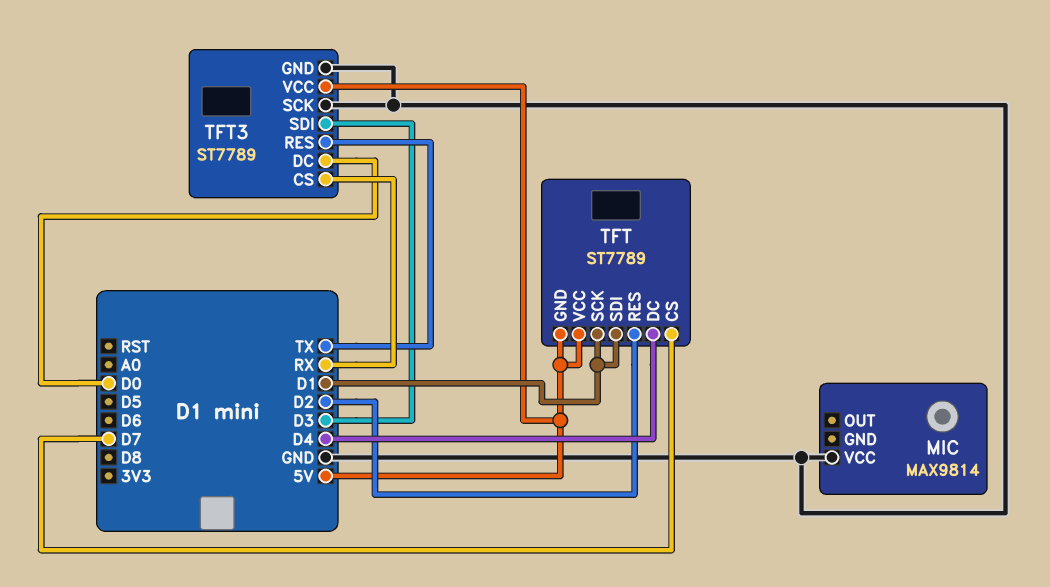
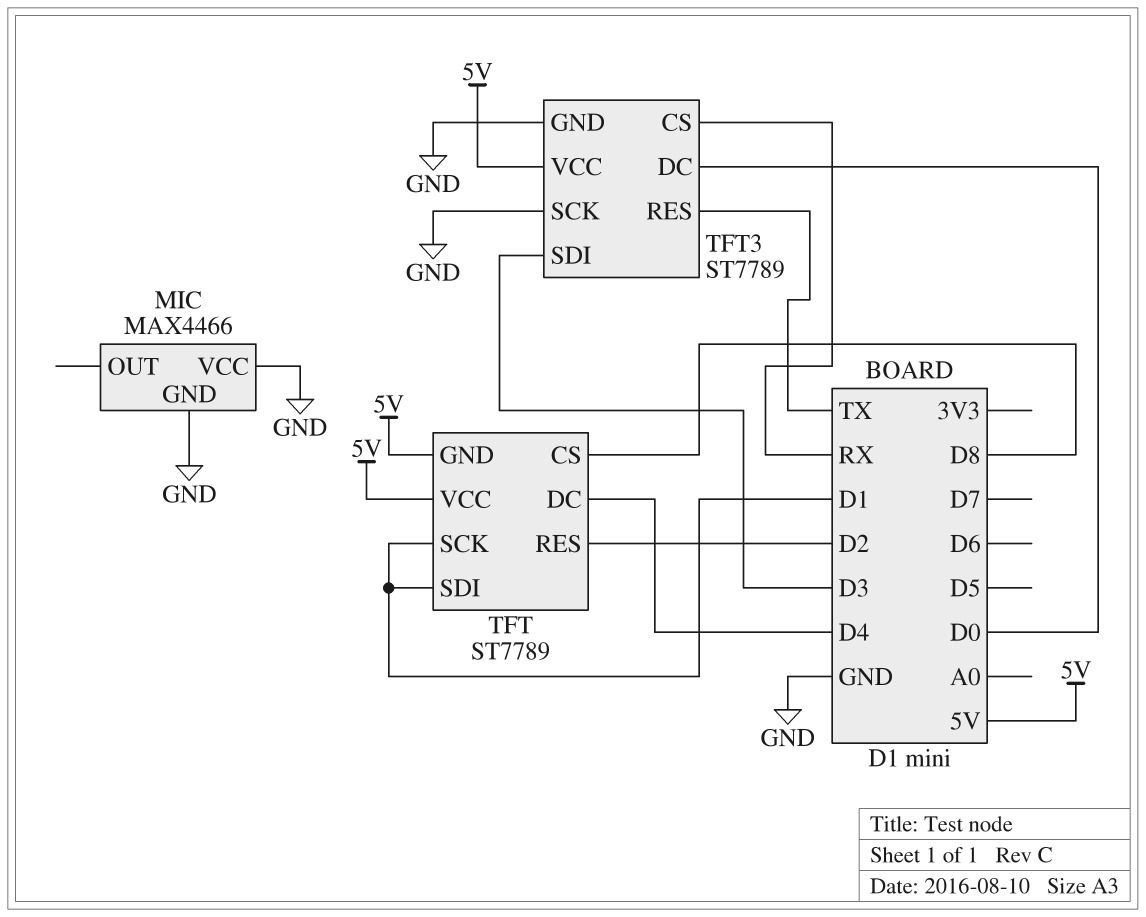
MIC: MAX9814 -> MAX4466
MIC pin GND: none -> GND
TFT pin CS: D7 -> D8

